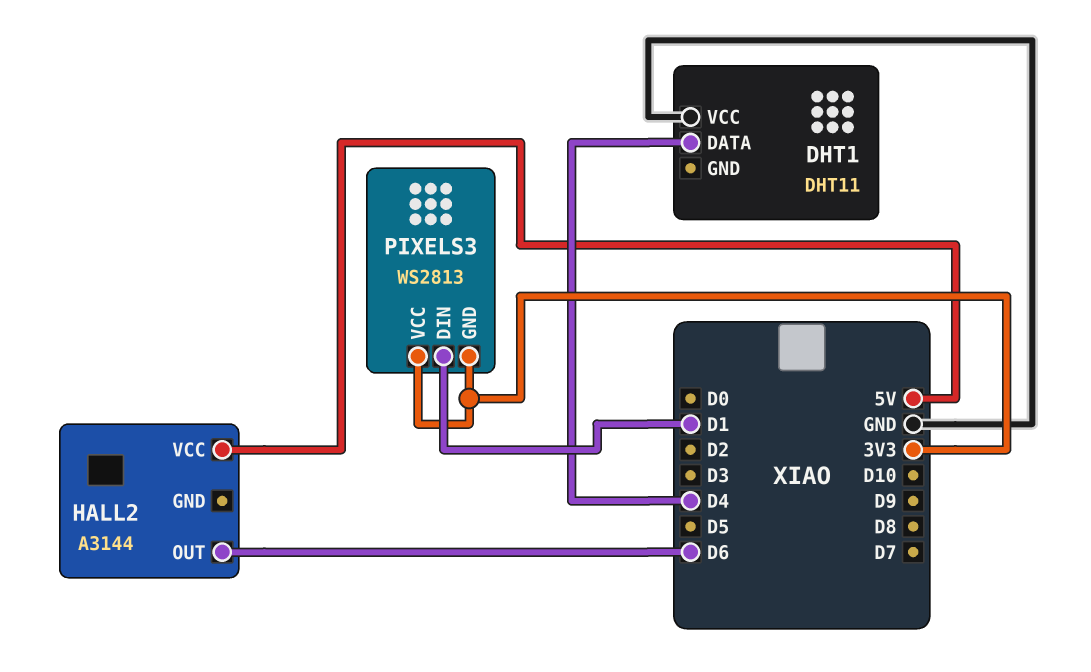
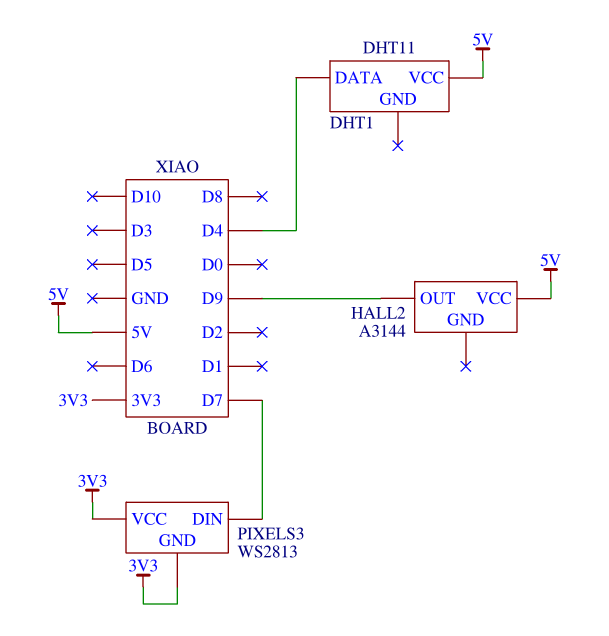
DHT1 pin VCC: GND -> 5V
HALL2 pin OUT: D6 -> D9
PIXELS3 pin DIN: D1 -> D7

